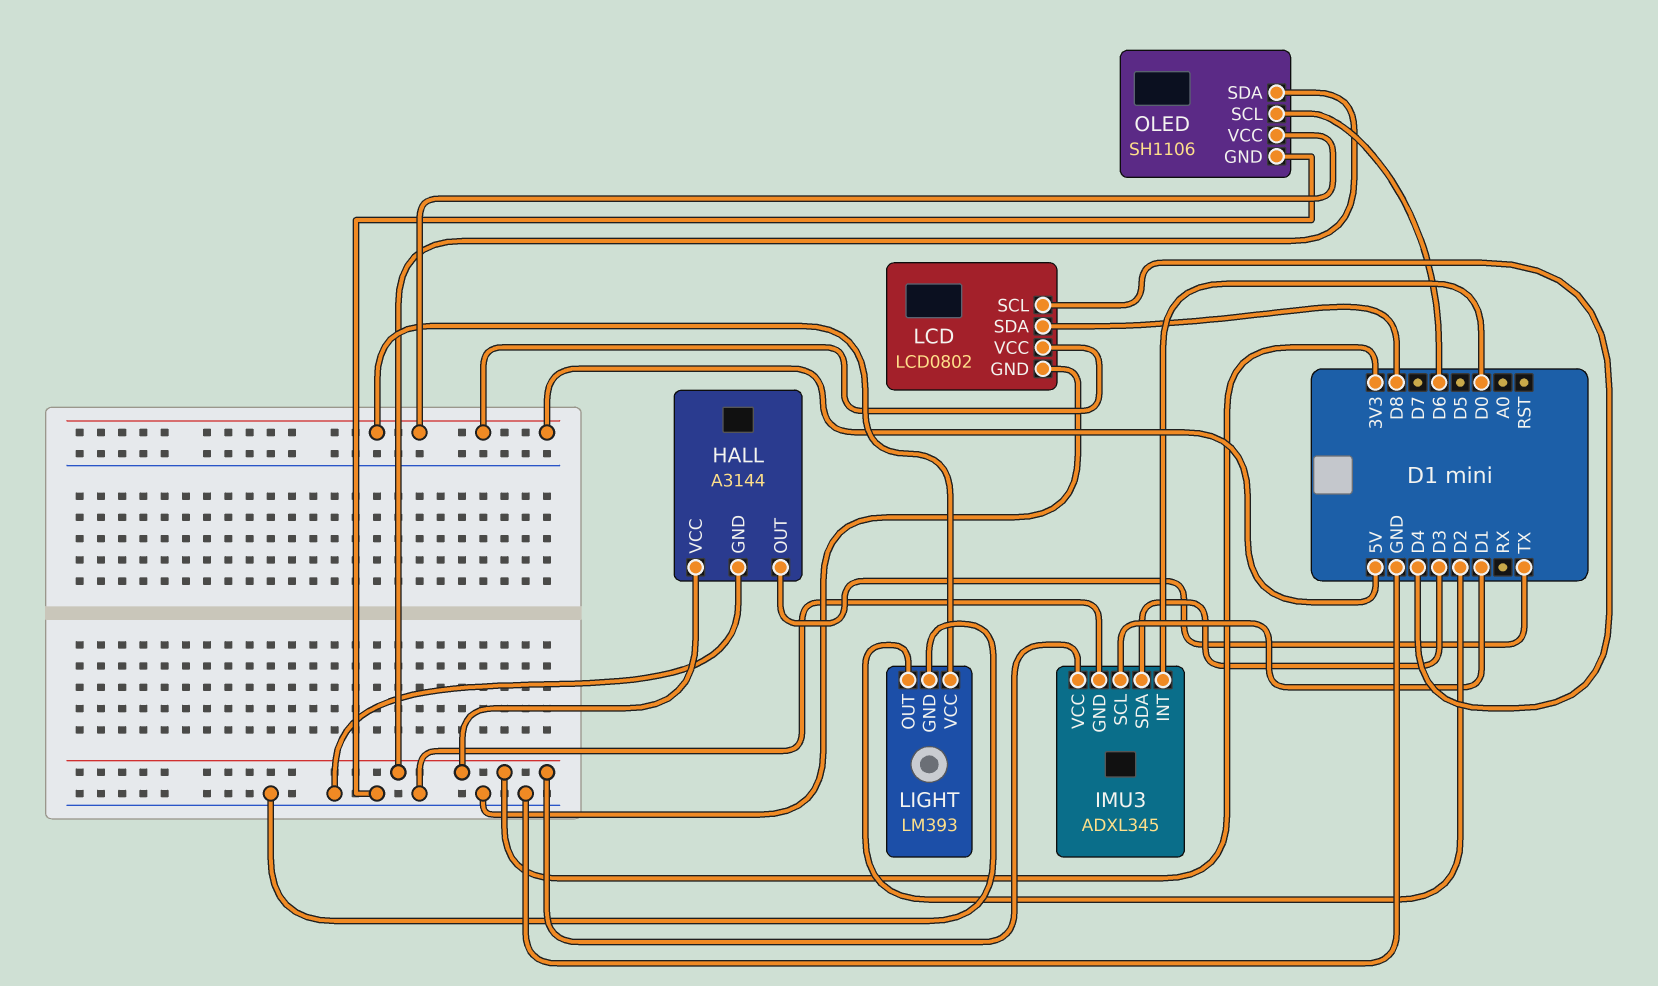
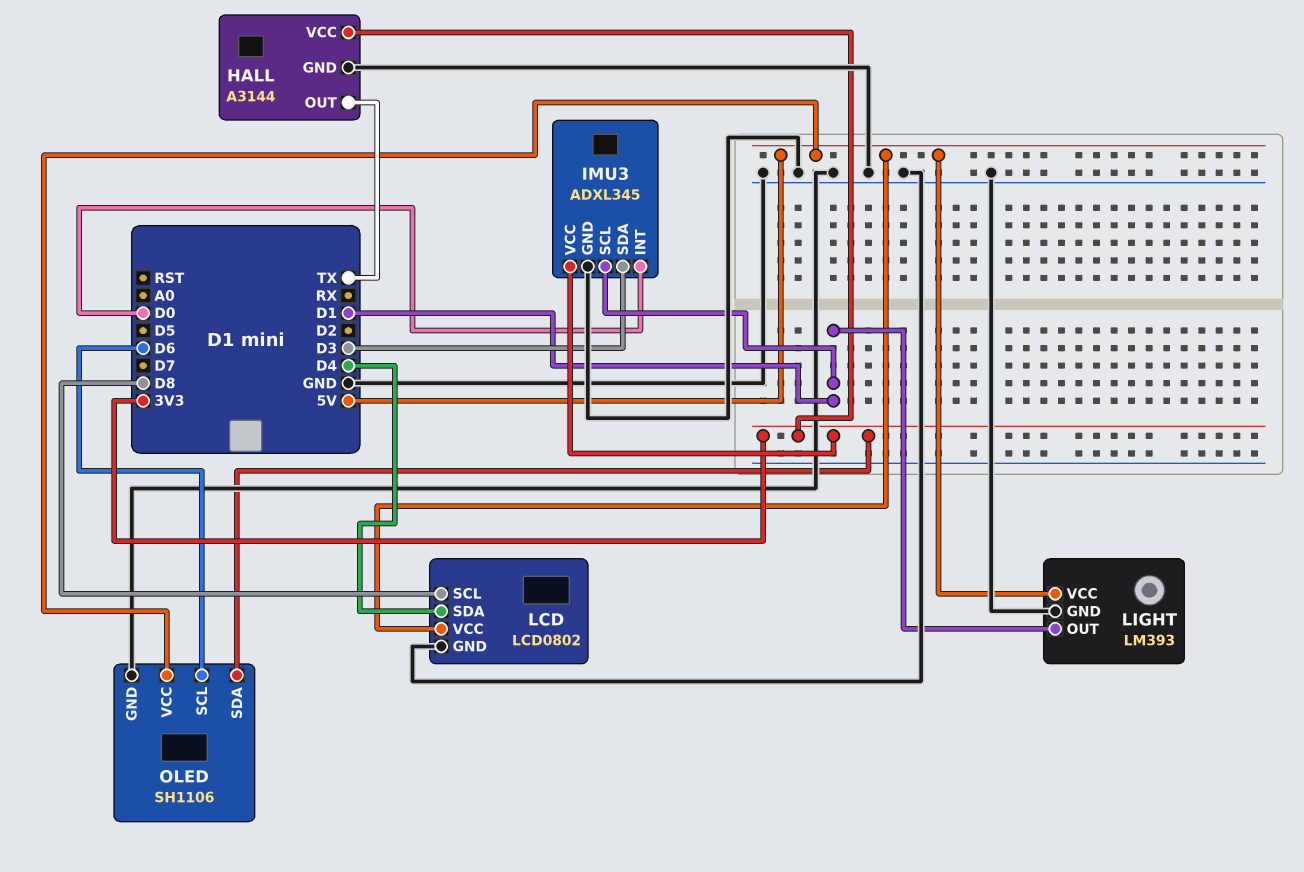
LCD pin SCL: D4 -> D8
LCD pin SDA: D8 -> D4
LIGHT pin OUT: D2 -> D1

